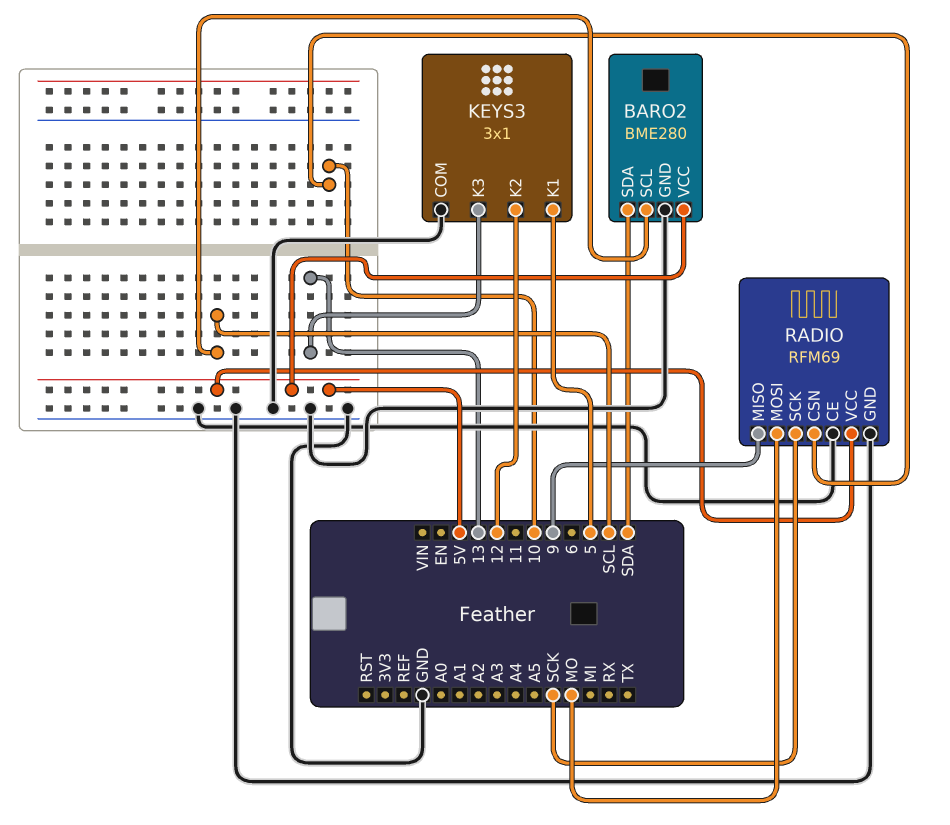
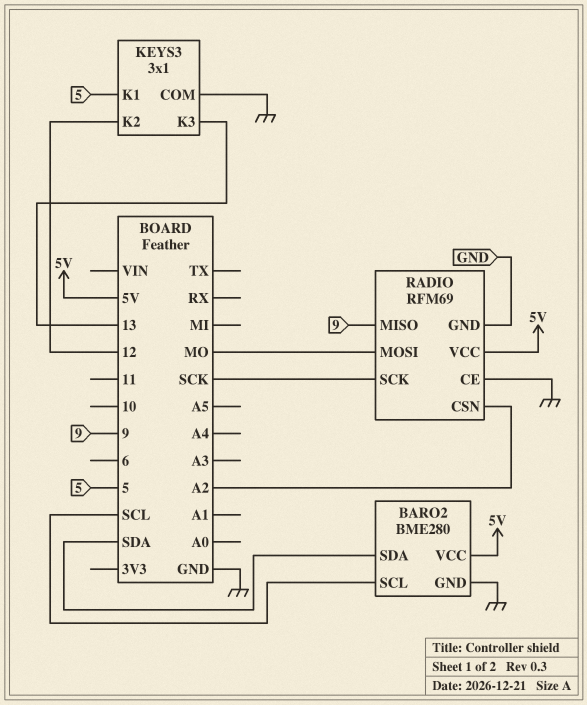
RADIO pin CSN: 10 -> A2

